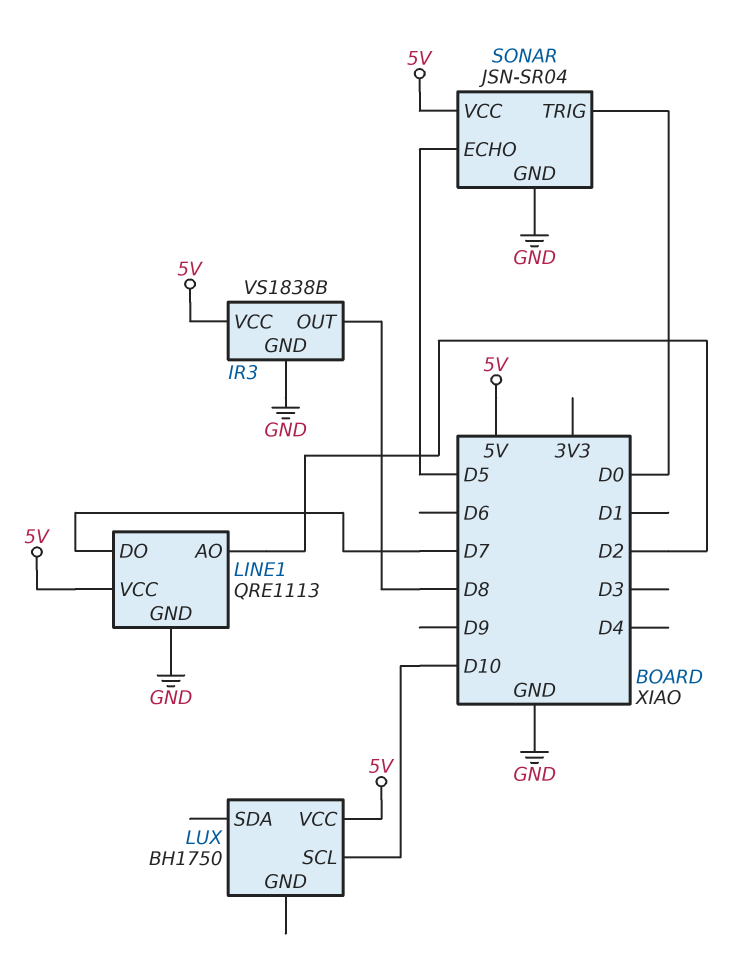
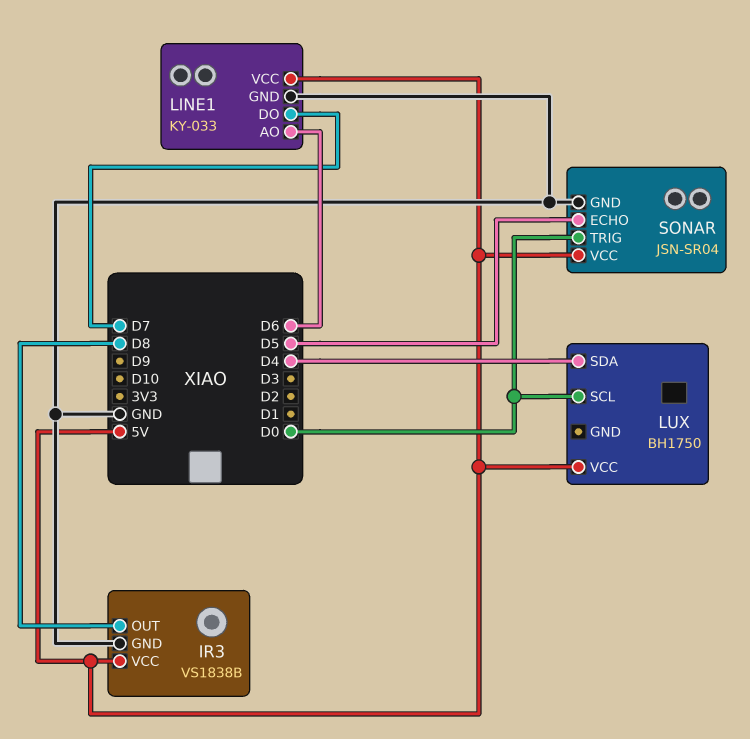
LINE1: QRE1113 -> KY-033
LINE1 pin AO: D2 -> D6
LUX pin SCL: D10 -> D0
LUX pin SDA: none -> D4

